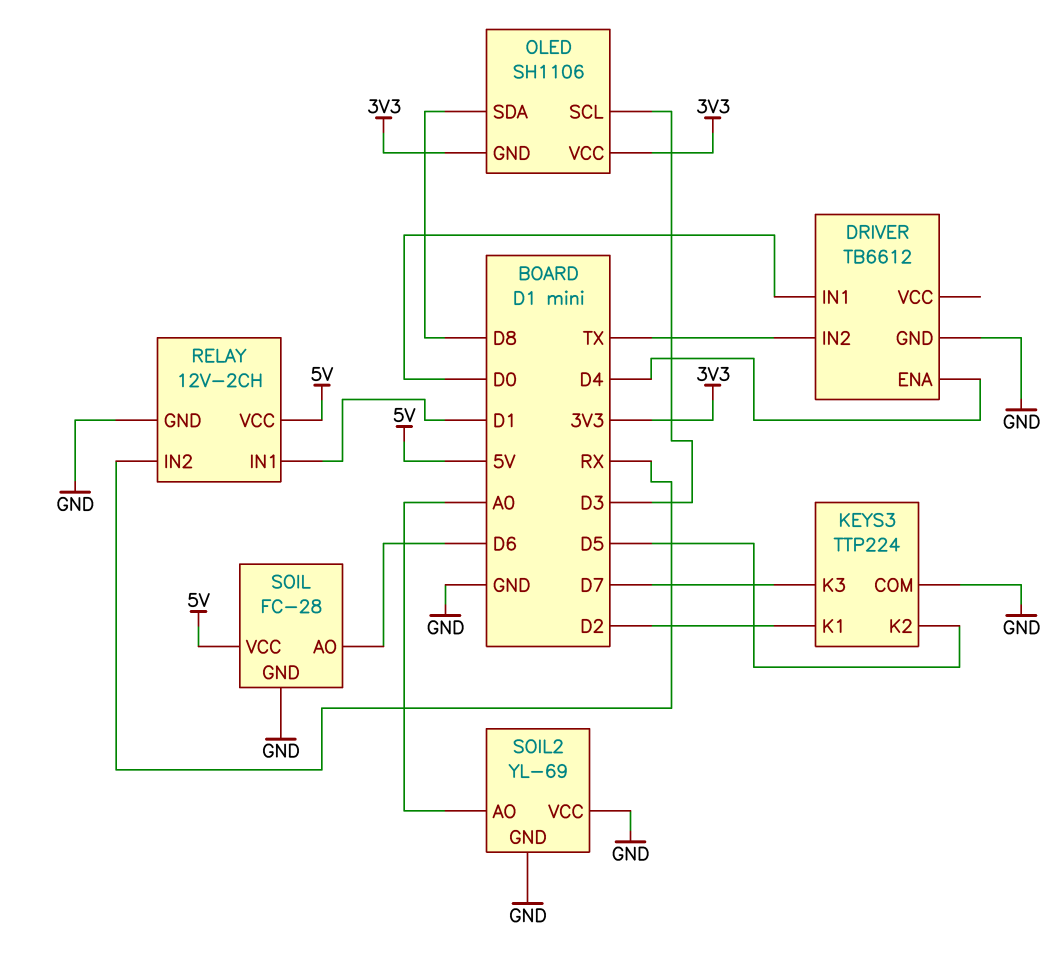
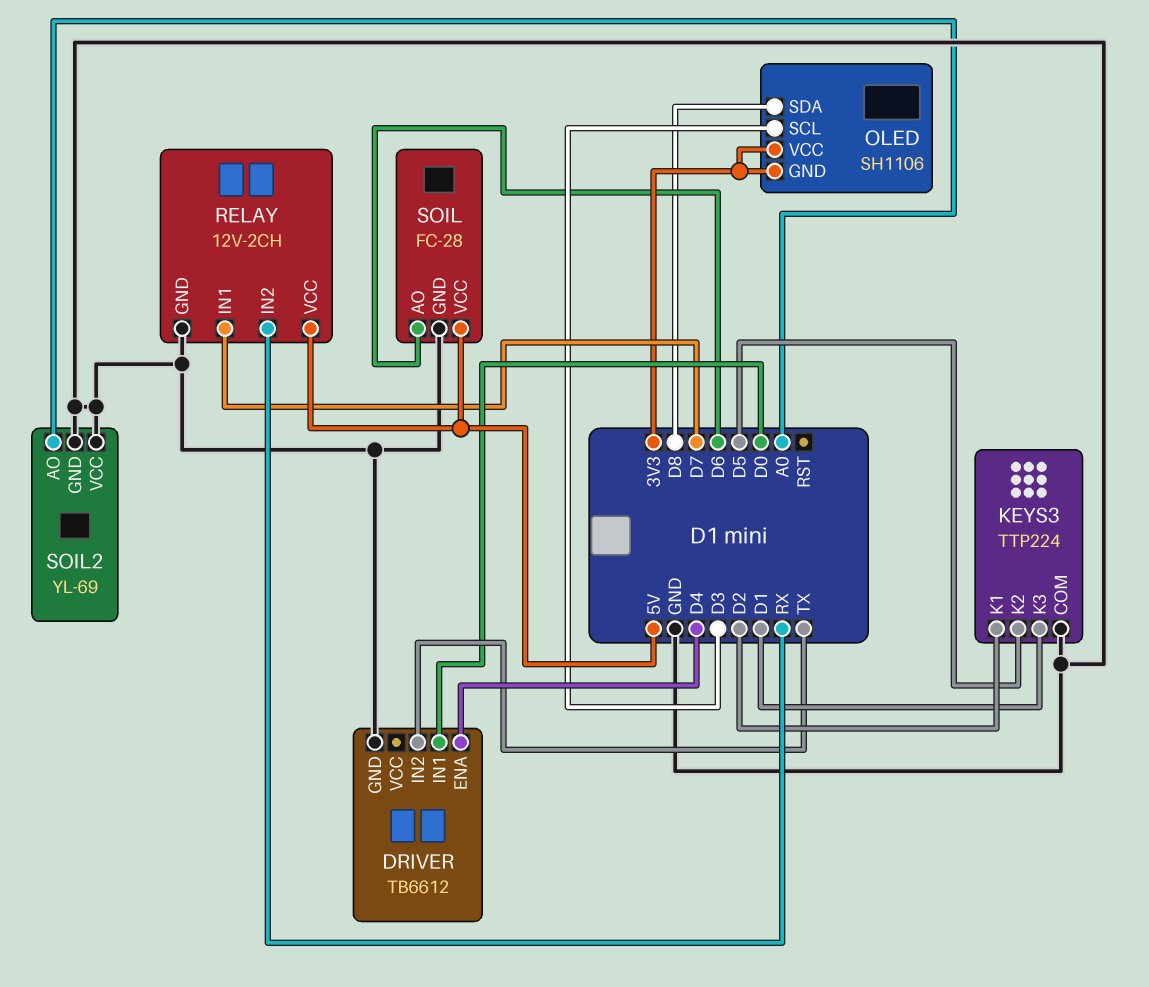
KEYS3 pin K3: D7 -> D1
RELAY pin IN1: D1 -> D7

